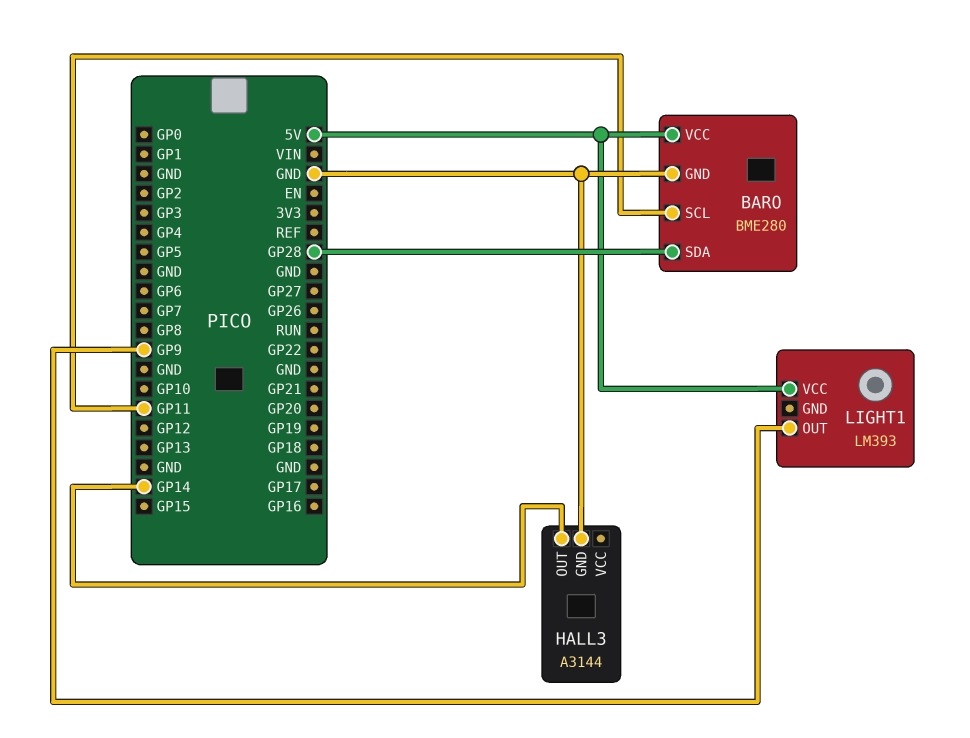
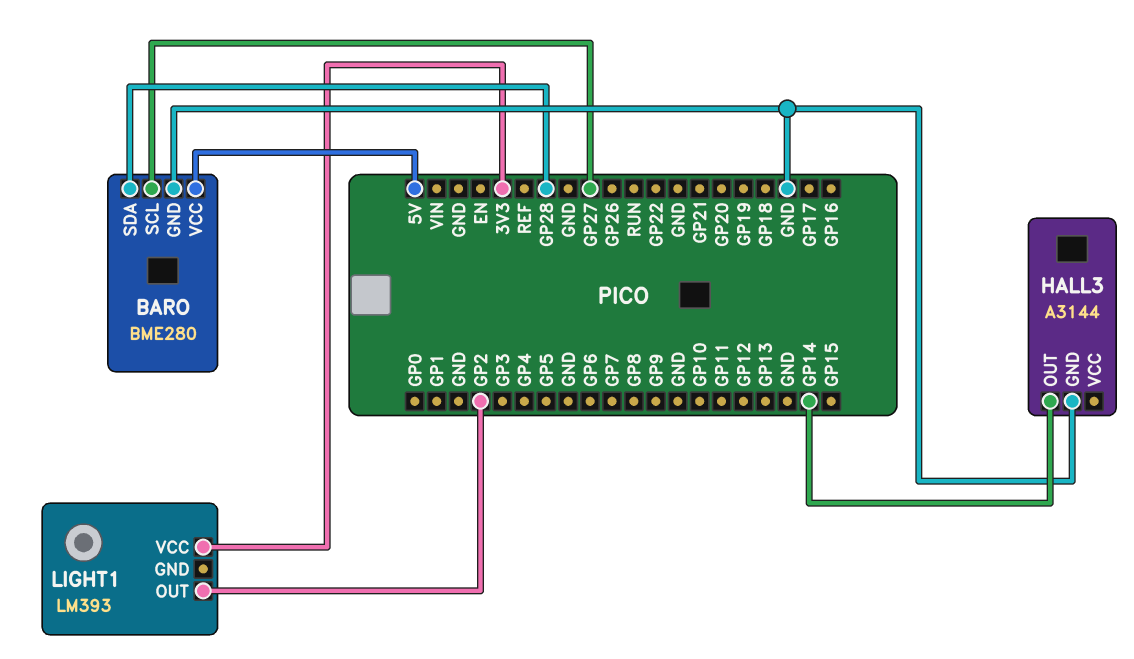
BARO pin SCL: GP11 -> GP27
LIGHT1 pin OUT: GP9 -> GP2
LIGHT1 pin VCC: 5V -> 3V3

